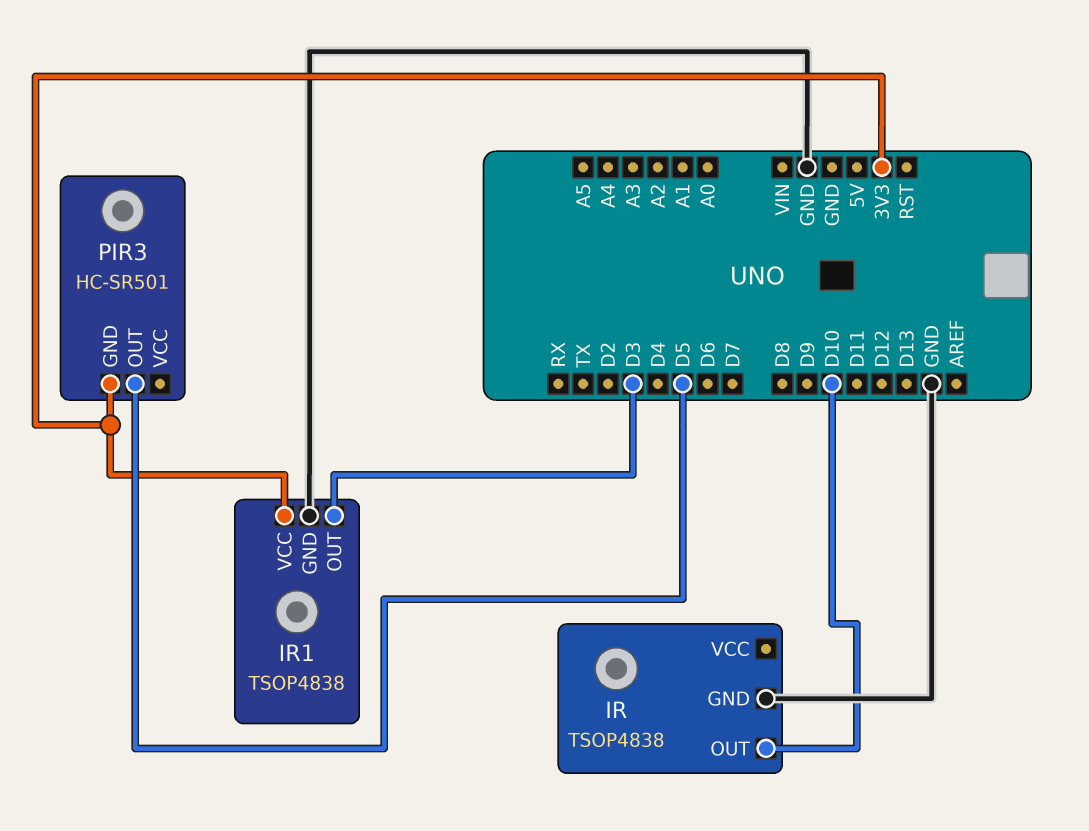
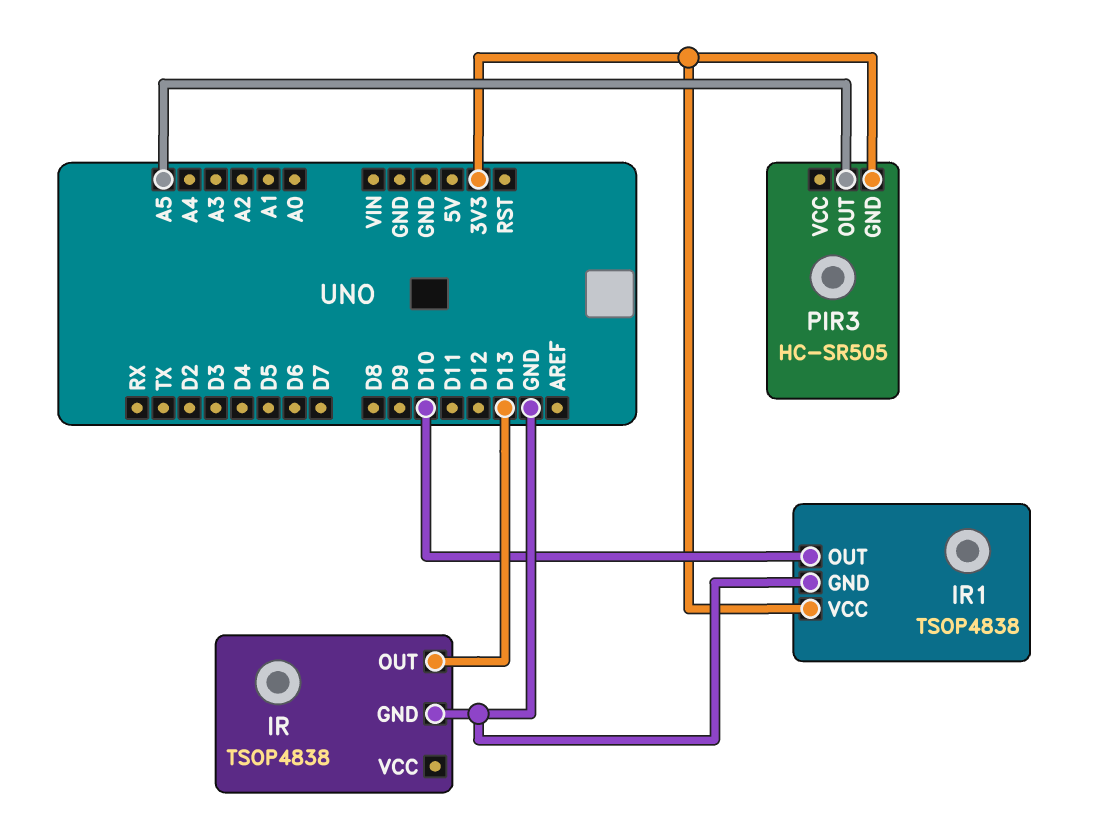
IR pin OUT: D10 -> D13
IR1 pin OUT: D3 -> D10
PIR3: HC-SR501 -> HC-SR505
PIR3 pin OUT: D5 -> A5

